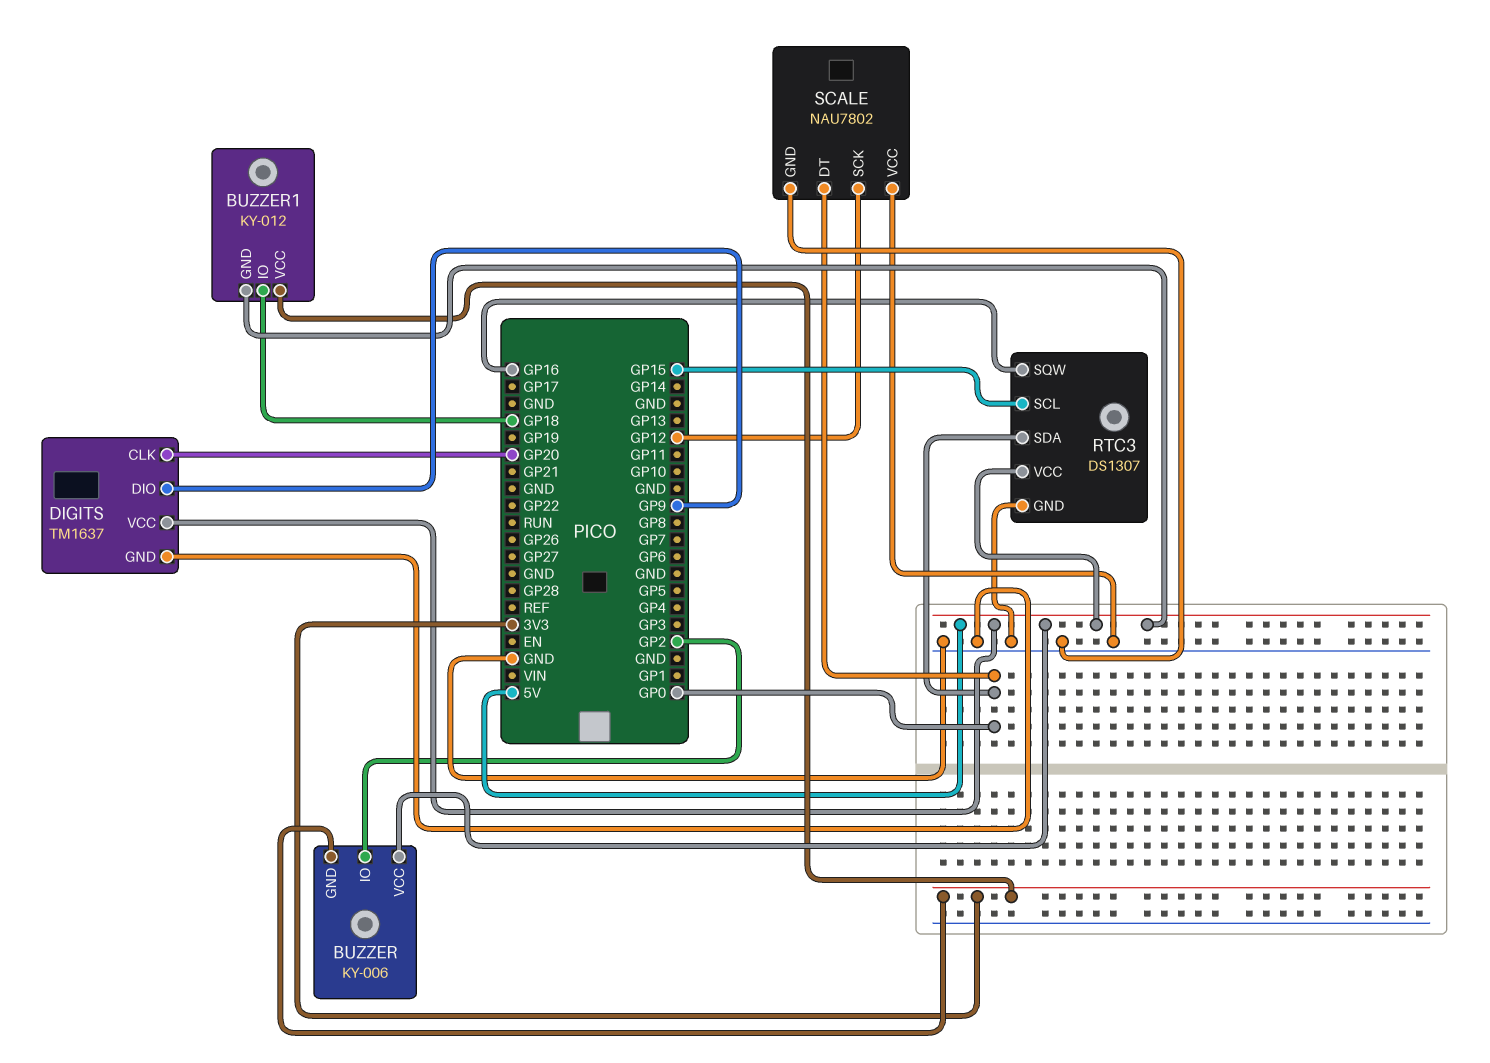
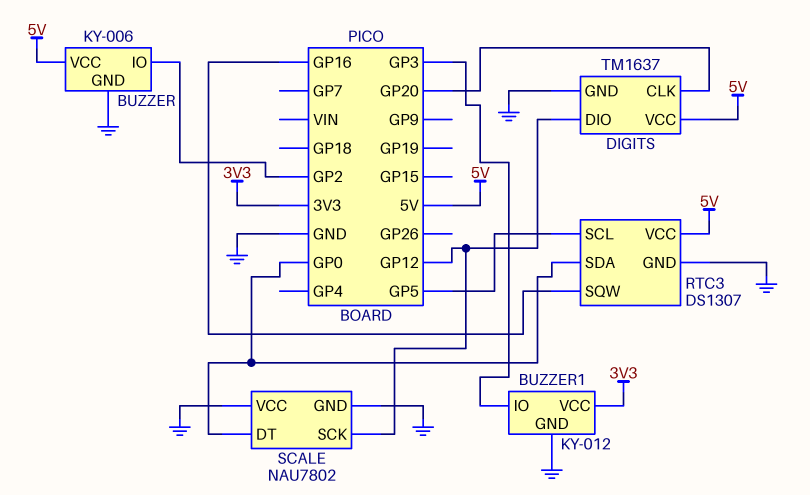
BUZZER pin GND: 3V3 -> GND
BUZZER1 pin GND: 5V -> GND
BUZZER1 pin IO: GP18 -> GP3
DIGITS pin DIO: GP9 -> GP12
RTC3 pin SCL: GP15 -> GP5

